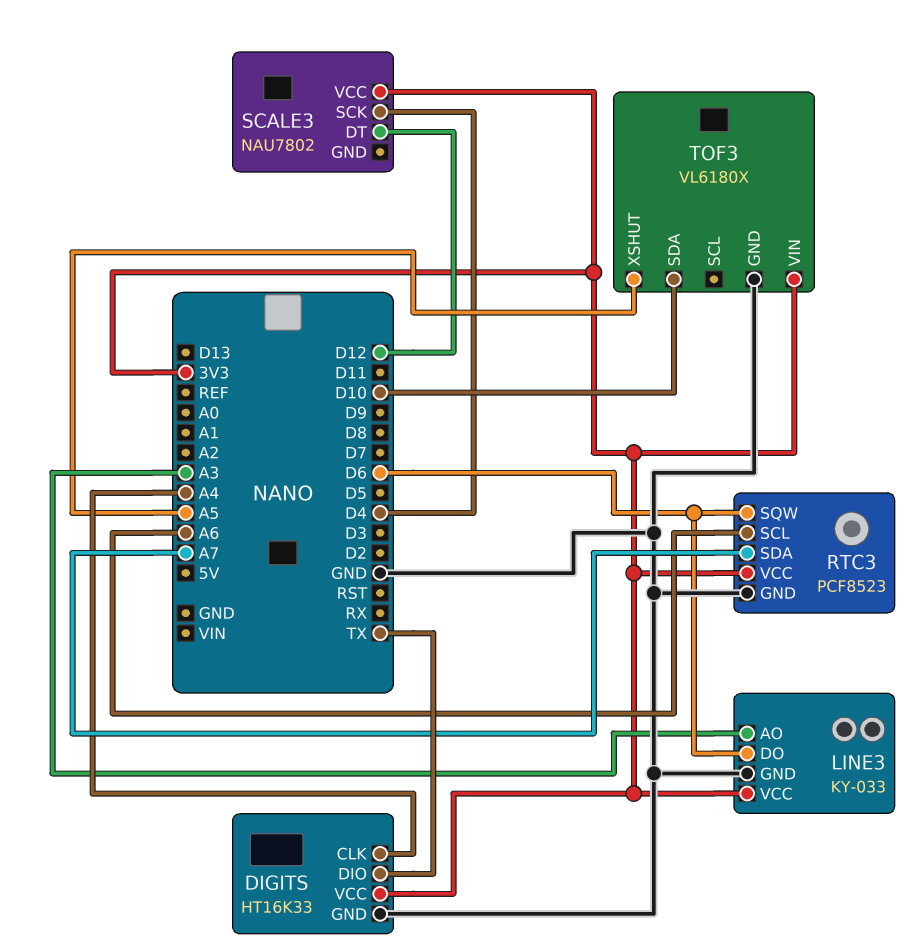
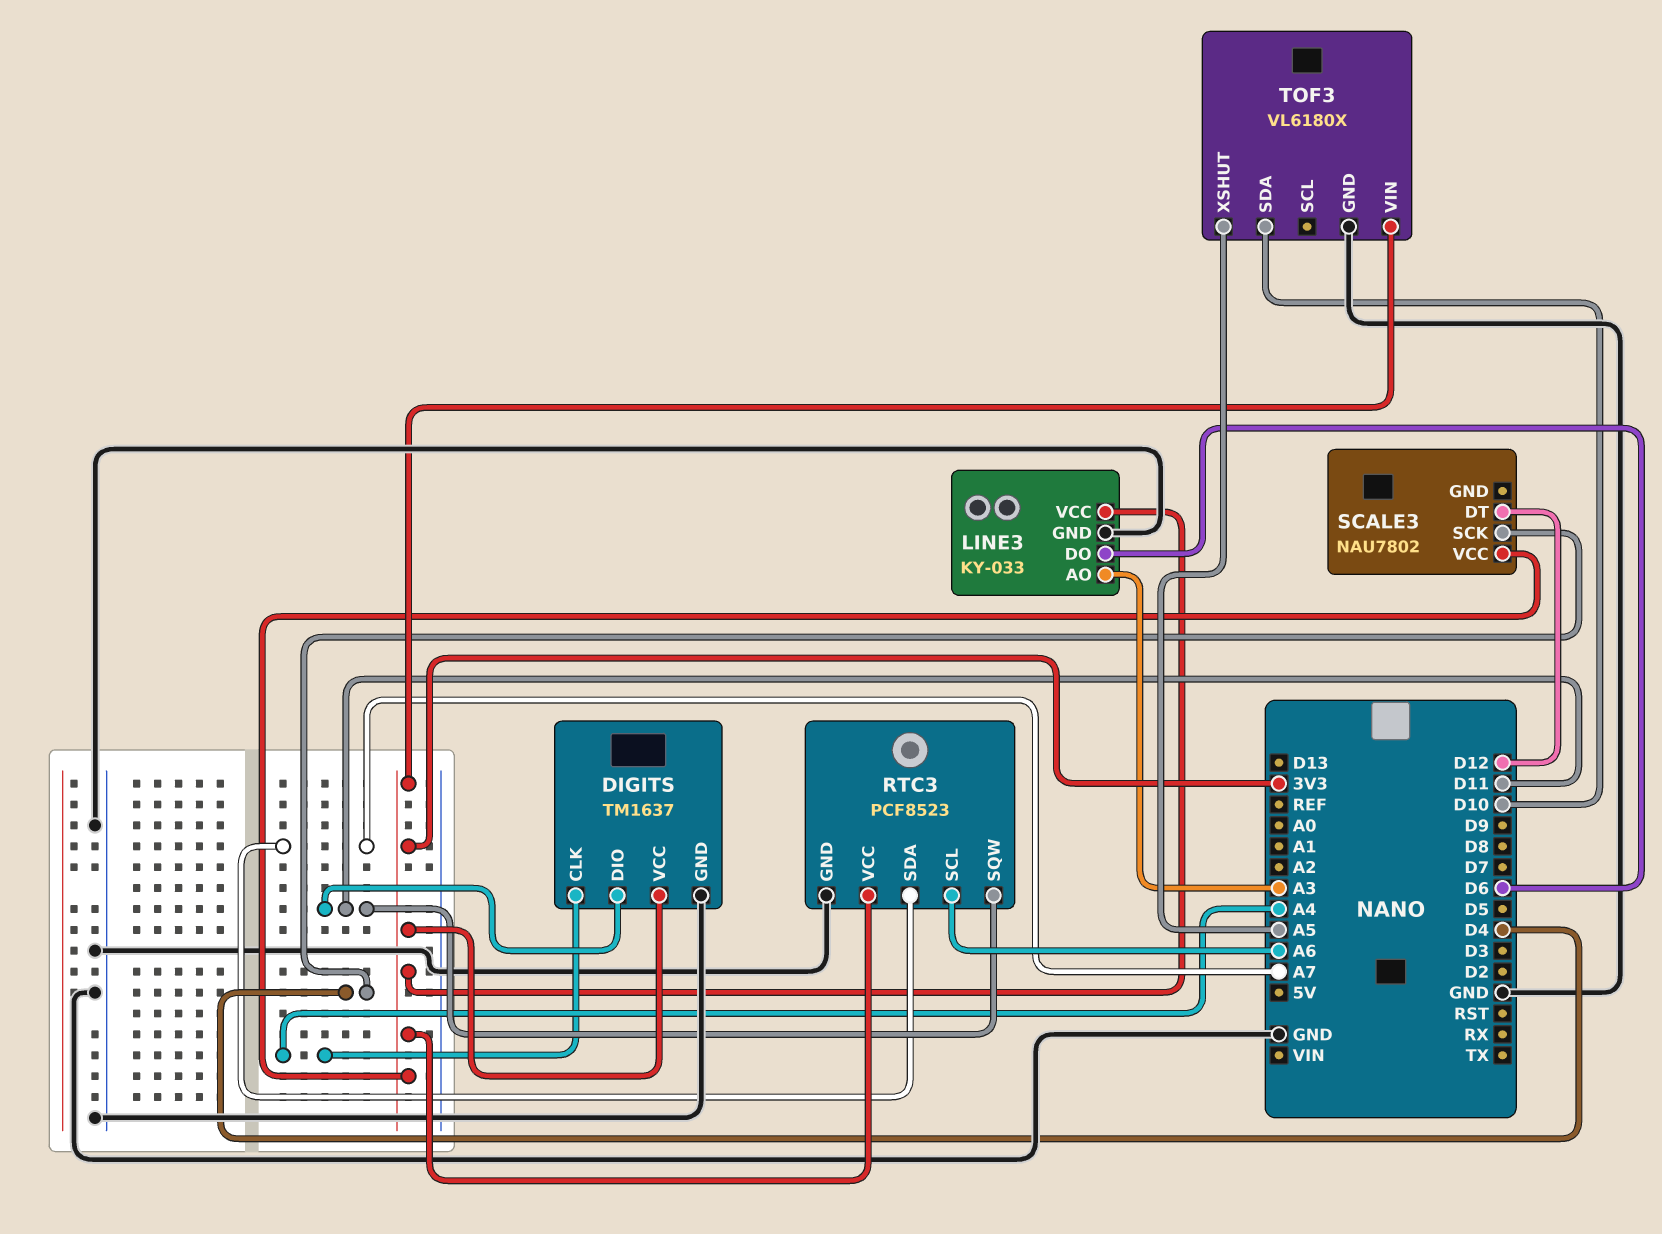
DIGITS: HT16K33 -> TM1637
DIGITS pin DIO: TX -> D11
RTC3 pin SQW: D6 -> D11

